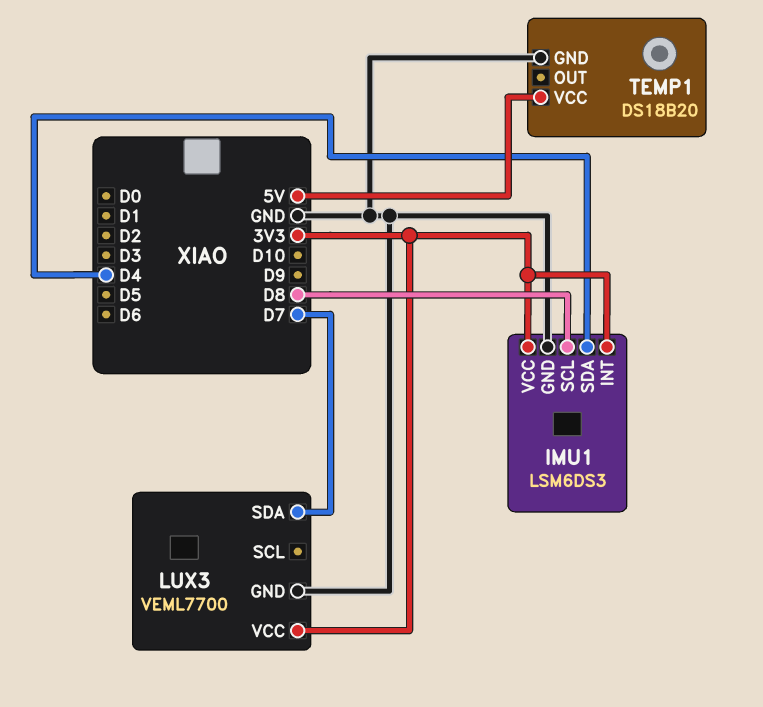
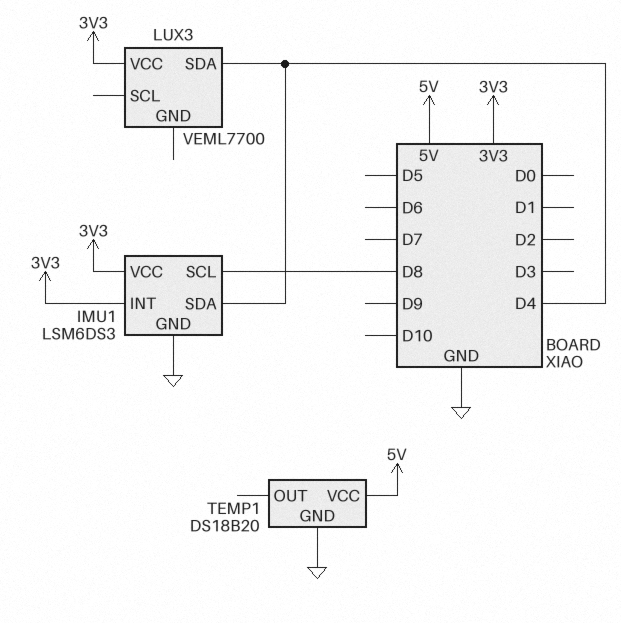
LUX3 pin GND: GND -> none
LUX3 pin SDA: D7 -> D4

